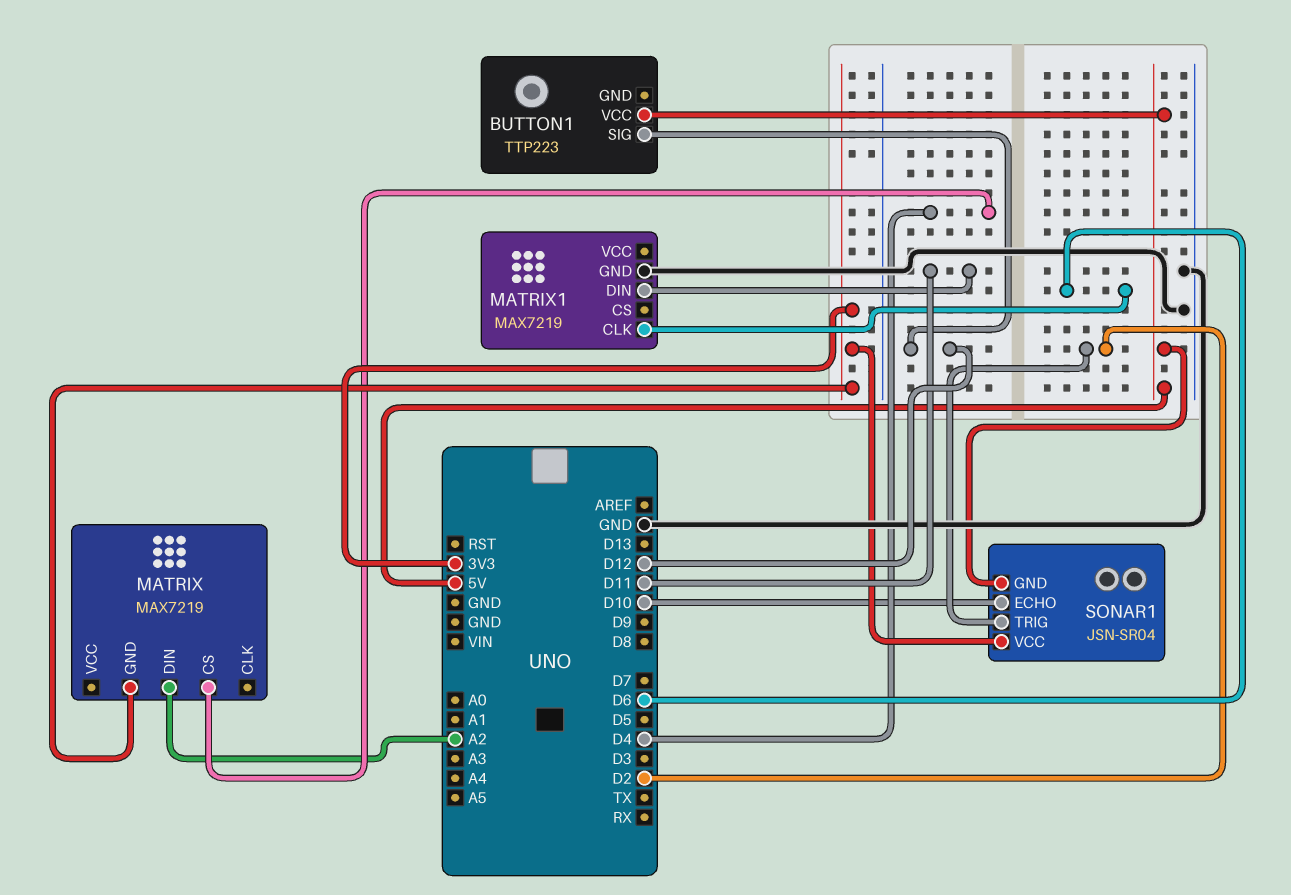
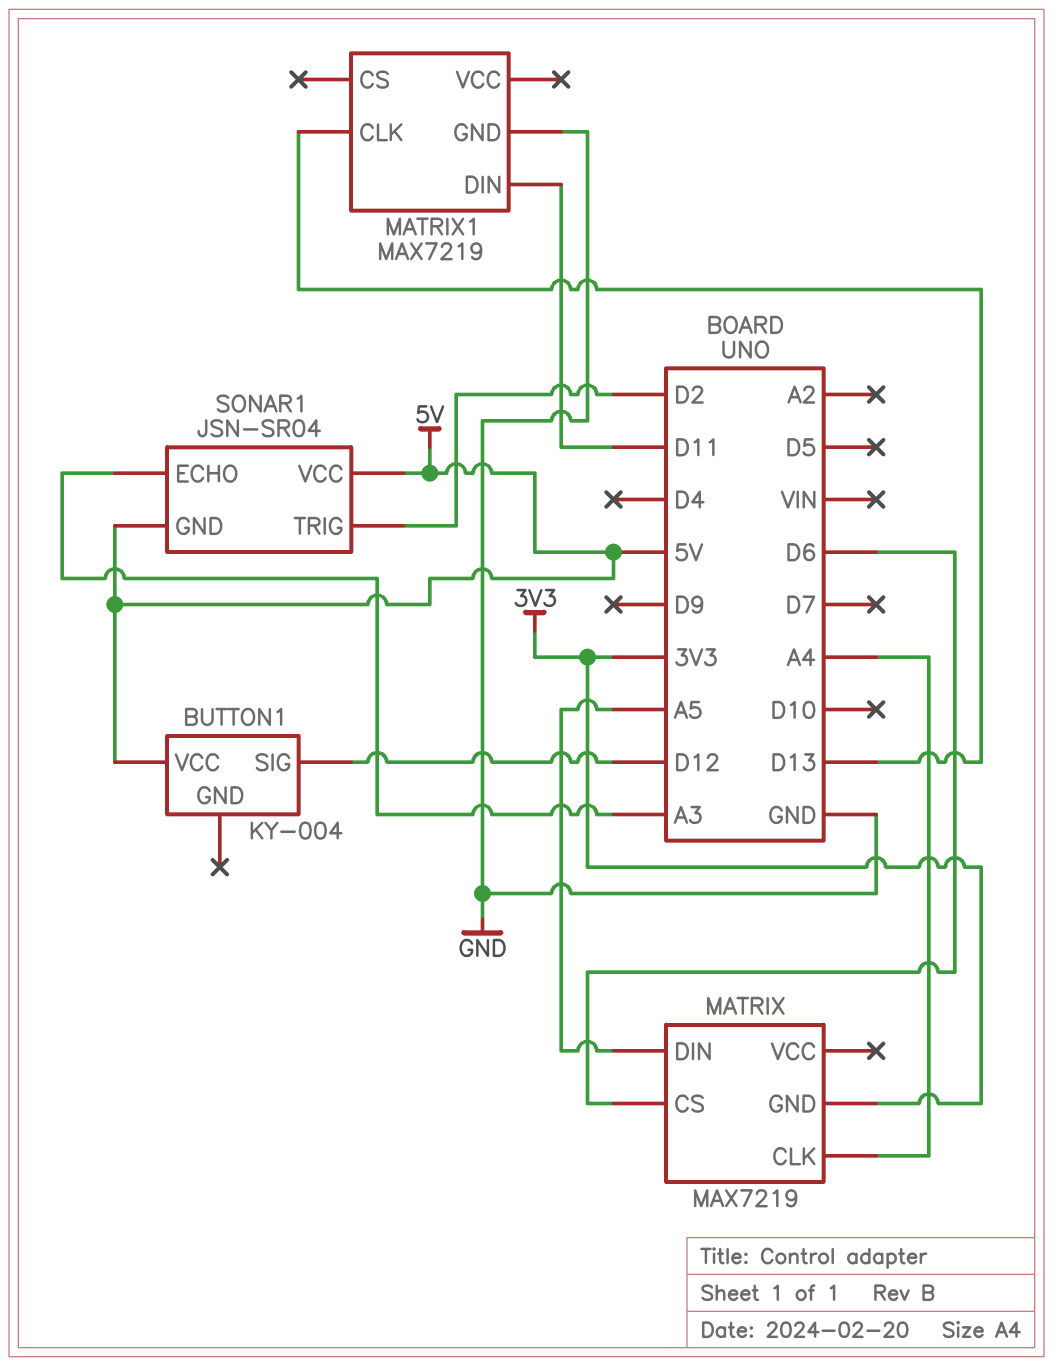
BUTTON1: TTP223 -> KY-004
MATRIX pin CLK: none -> A4
MATRIX pin CS: D4 -> D6
MATRIX pin DIN: A2 -> A5
MATRIX1 pin CLK: D6 -> D13
SONAR1 pin ECHO: D10 -> A3
SONAR1 pin VCC: 3V3 -> 5V

